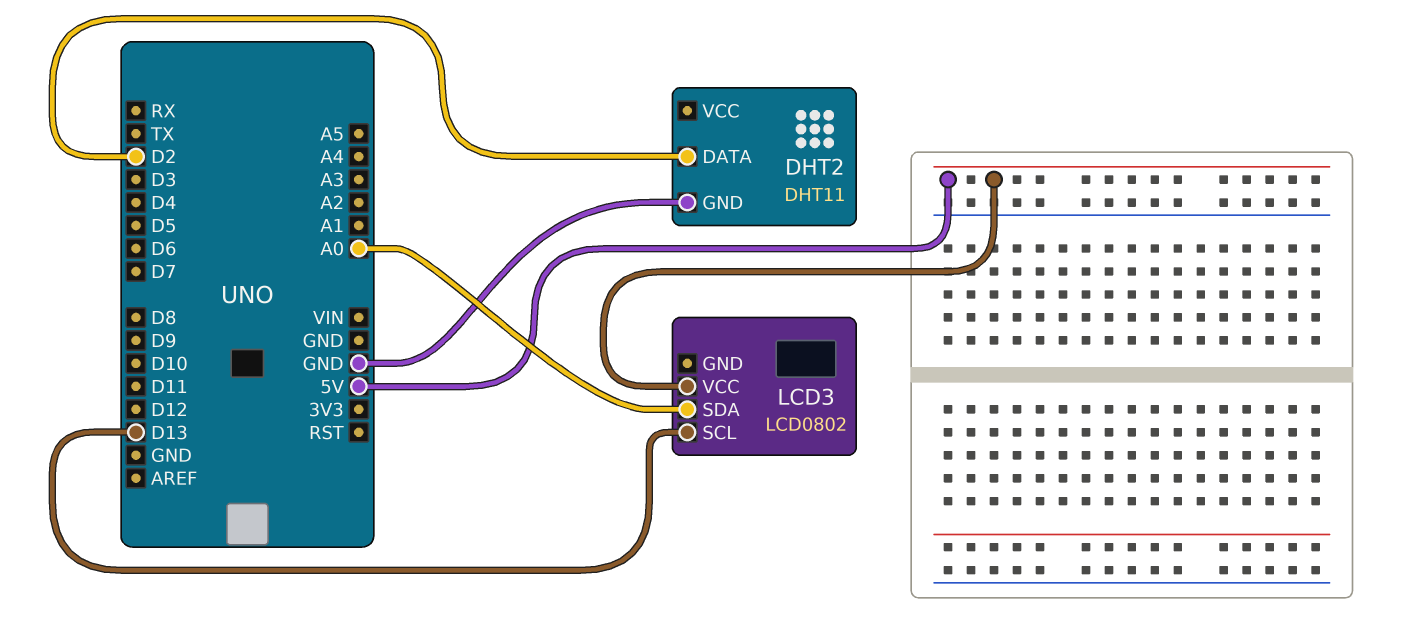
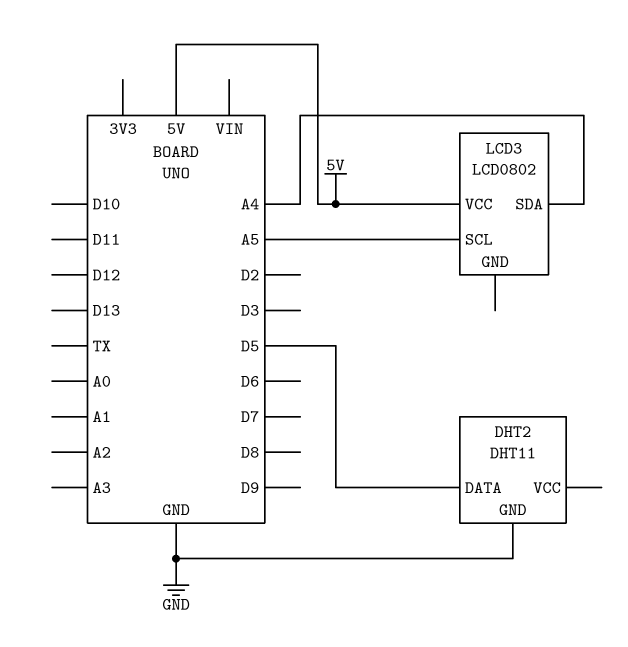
DHT2 pin DATA: D2 -> D5
LCD3 pin SCL: D13 -> A5
LCD3 pin SDA: A0 -> A4

